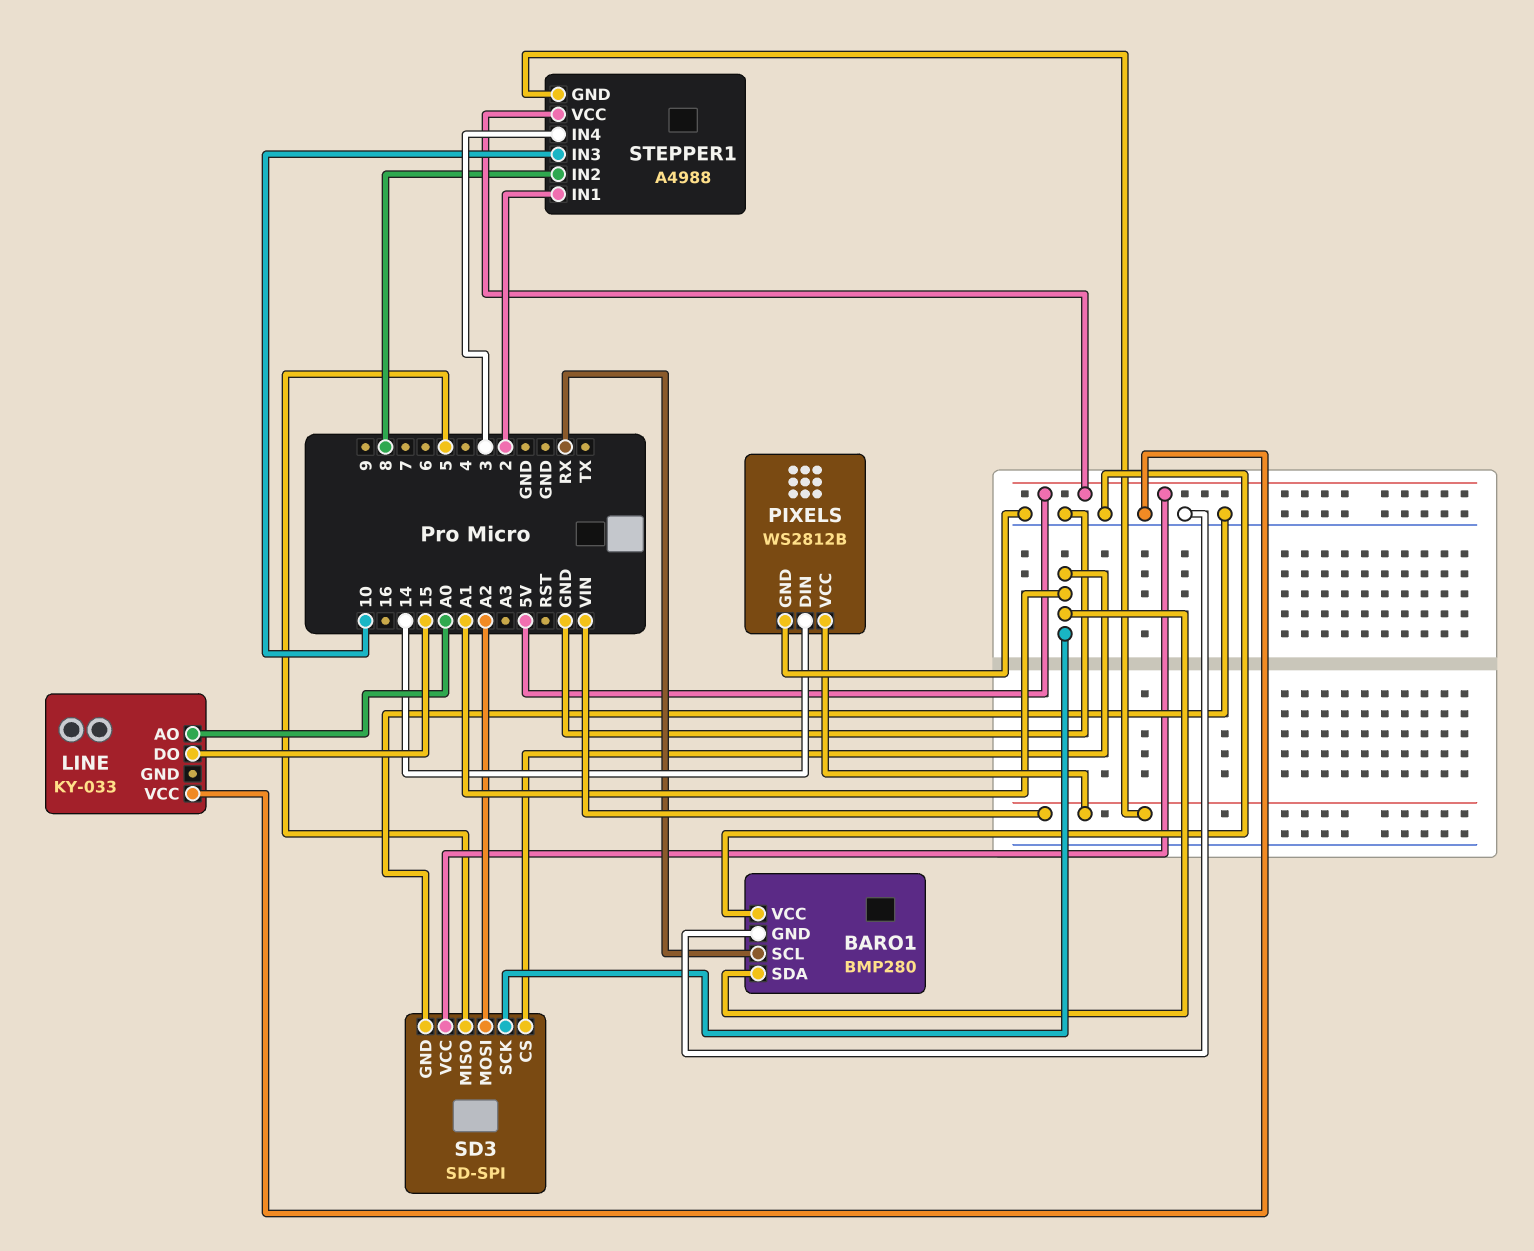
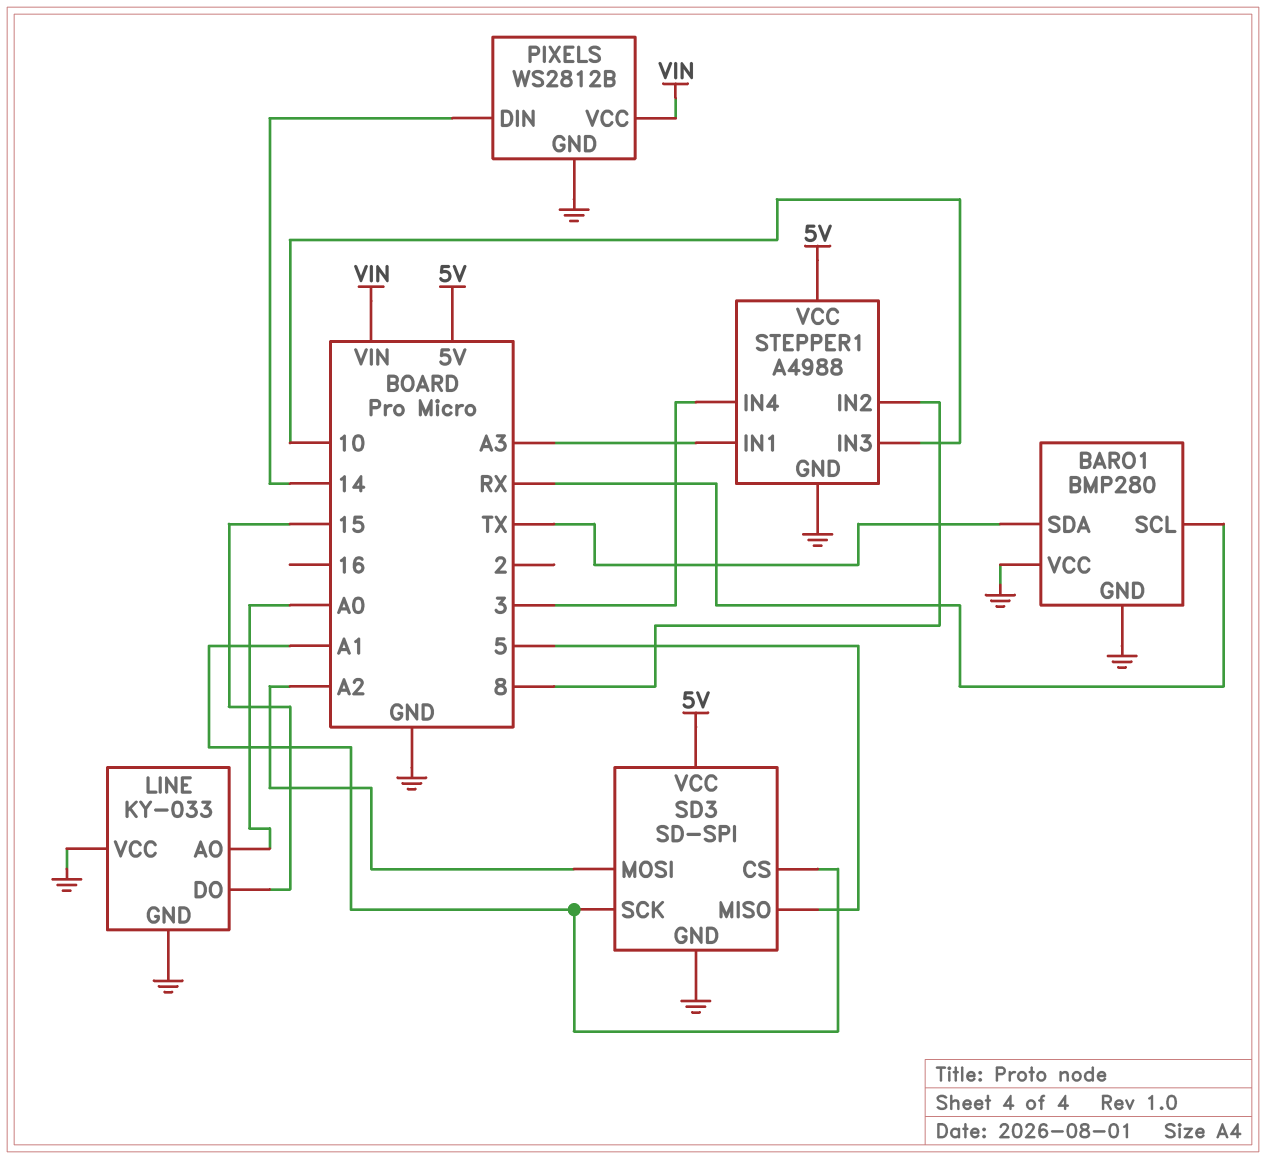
BARO1 pin SDA: A1 -> TX
LINE pin GND: none -> GND
STEPPER1 pin GND: VIN -> GND
STEPPER1 pin IN1: 2 -> A3

